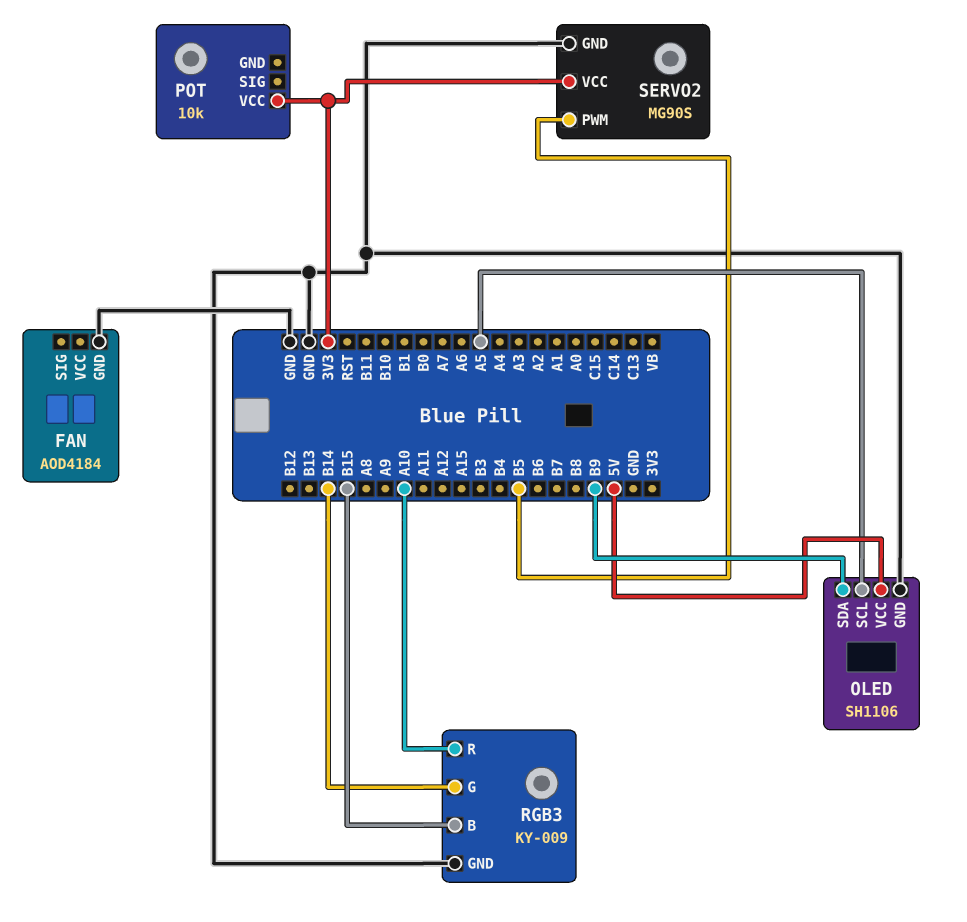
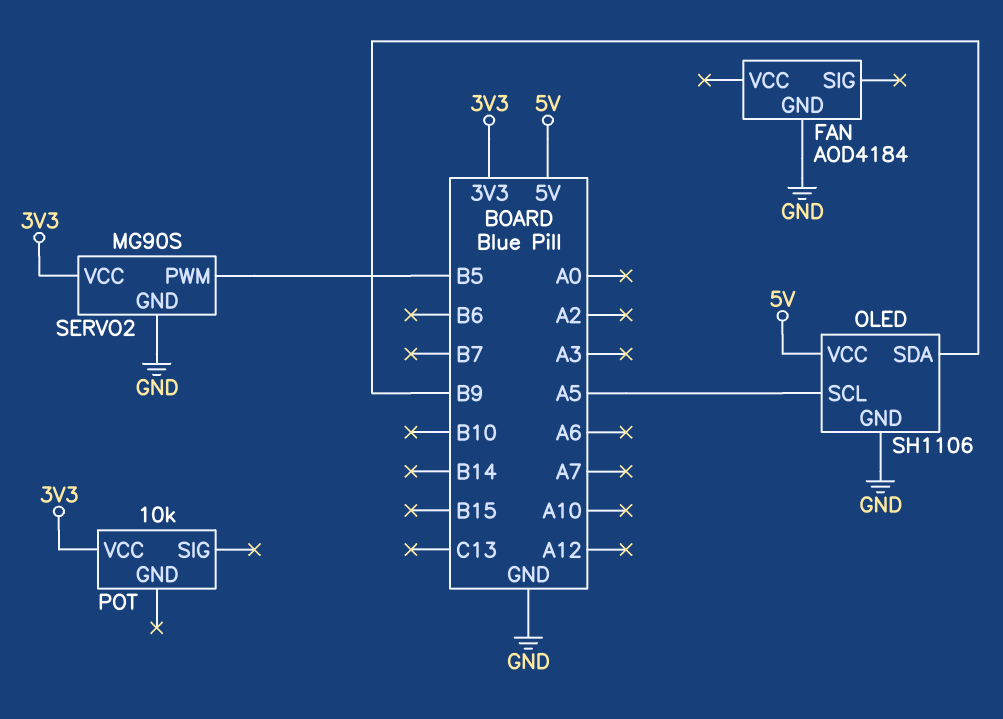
RGB3: KY-009 -> none
RGB3 pin B: B15 -> none
RGB3 pin G: B14 -> none
RGB3 pin GND: GND -> none
RGB3 pin R: A10 -> none

